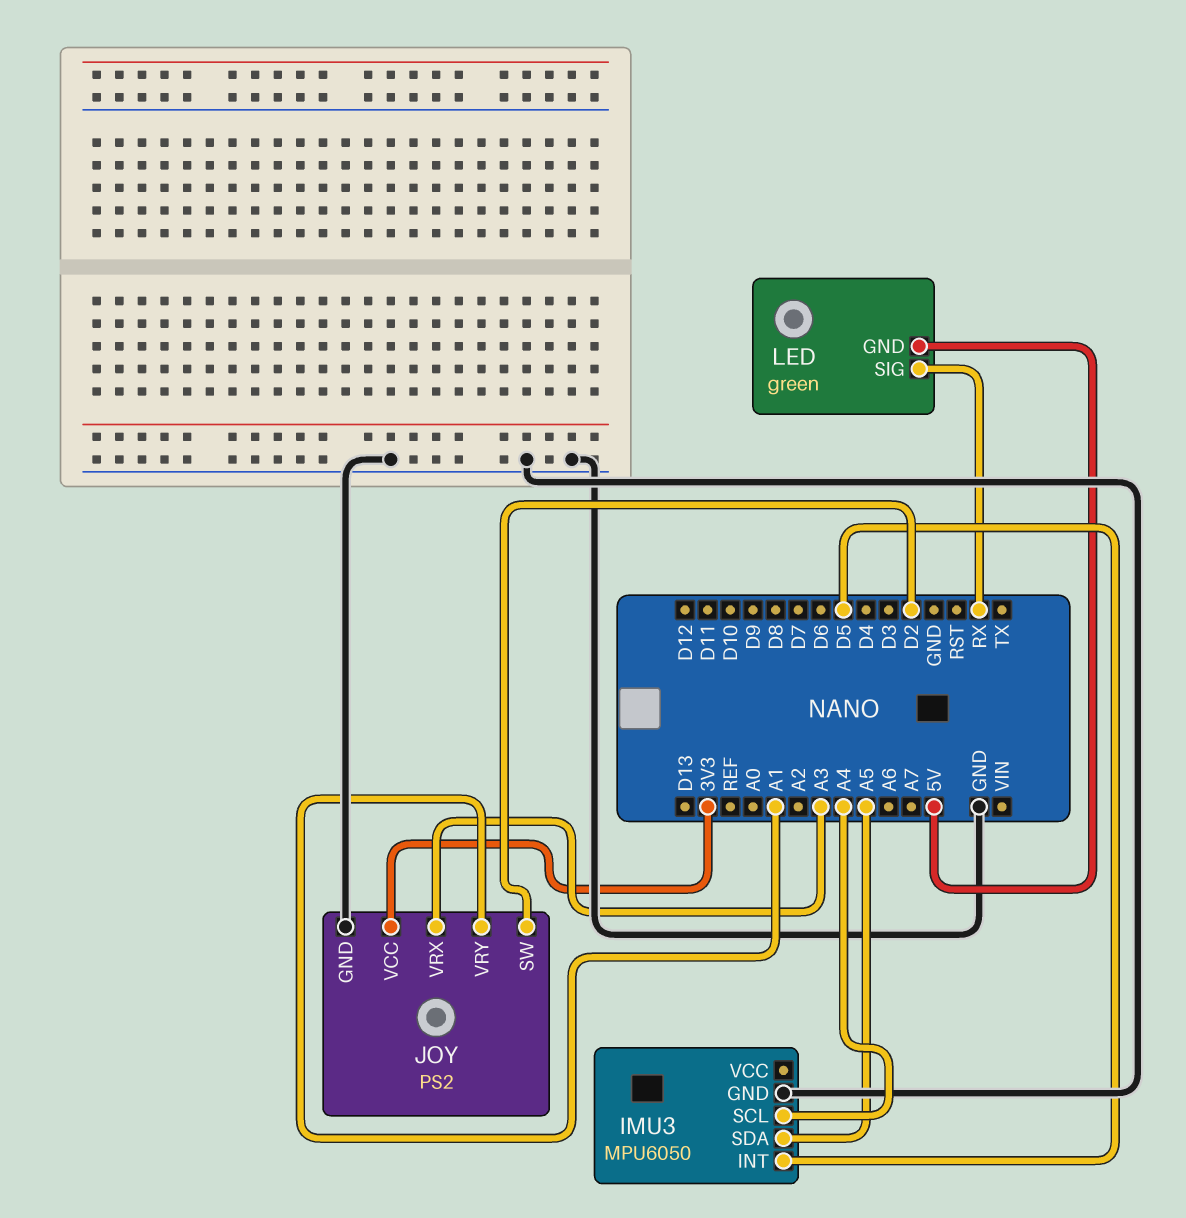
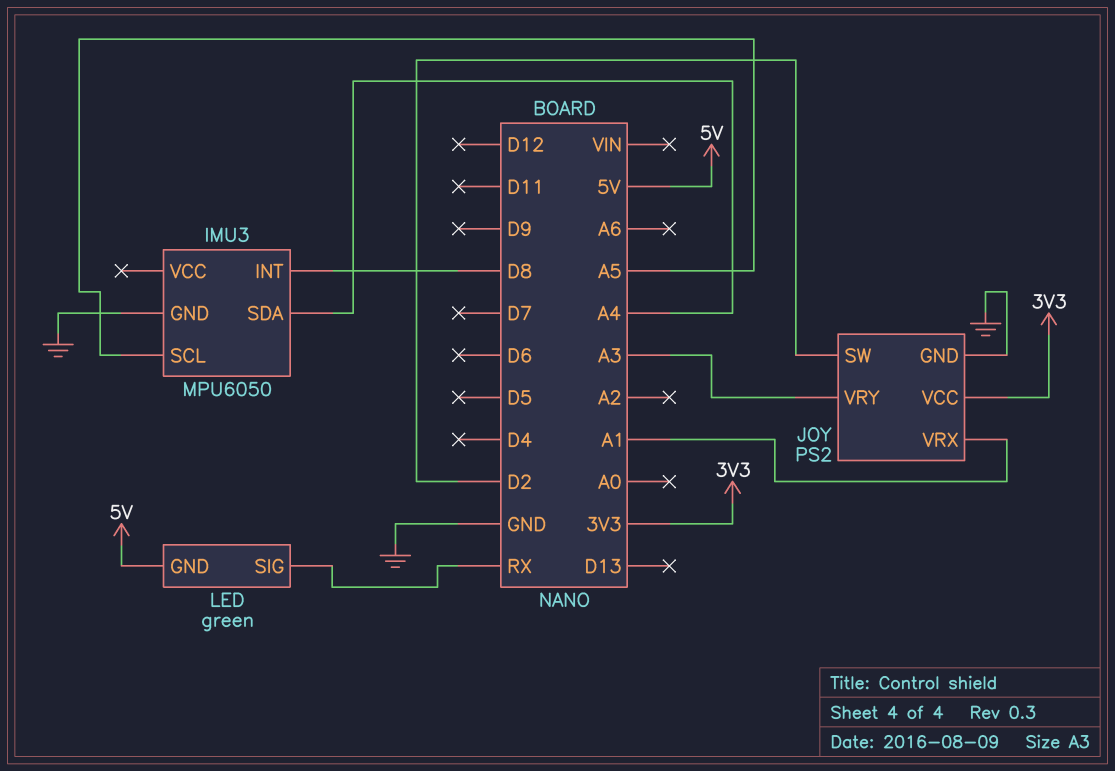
IMU3 pin INT: D5 -> D8
IMU3 pin SCL: A4 -> A5
IMU3 pin SDA: A5 -> A4
JOY pin VRX: A3 -> A1
JOY pin VRY: A1 -> A3

